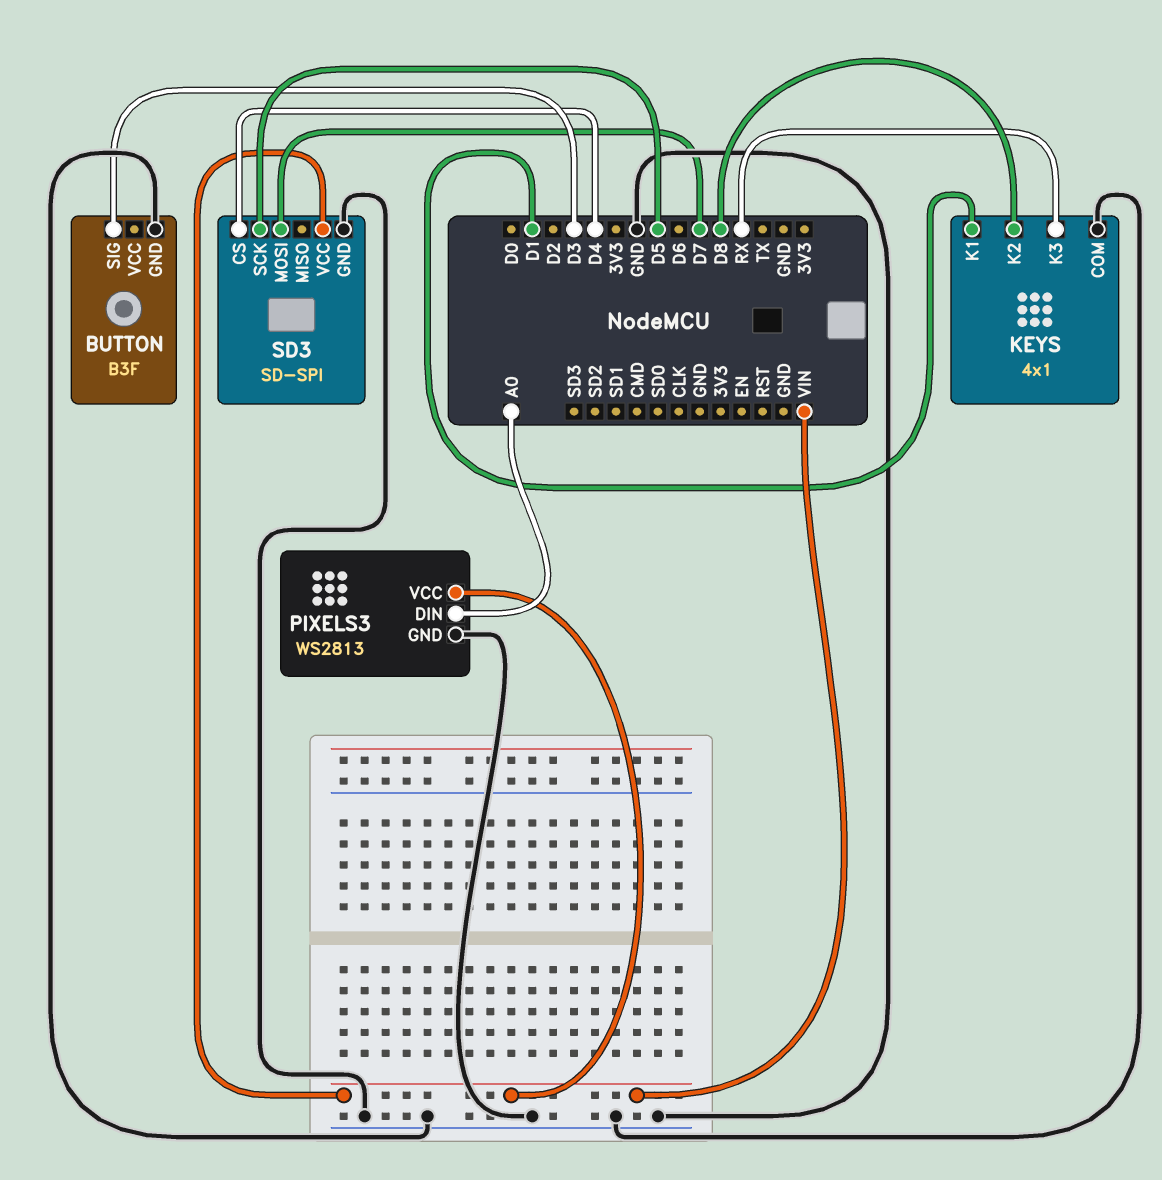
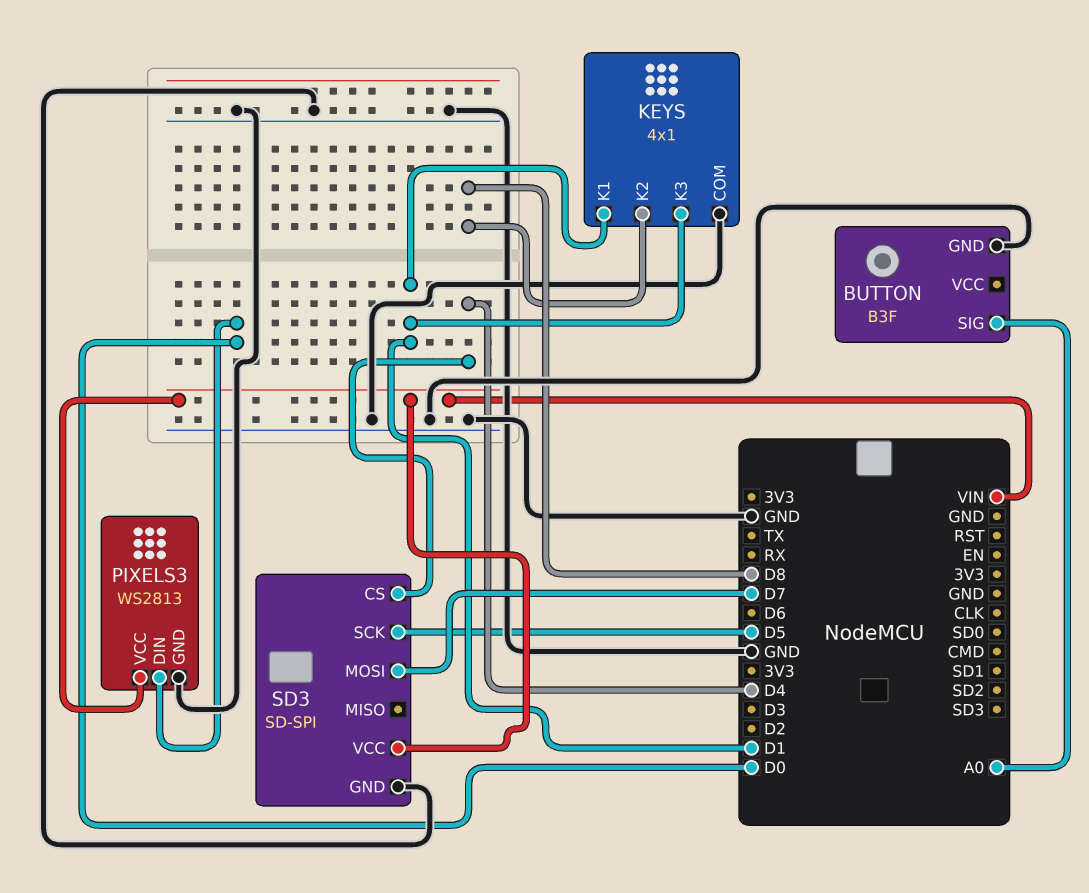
BUTTON pin SIG: D3 -> A0
KEYS pin K3: RX -> D1
PIXELS3 pin DIN: A0 -> D0

